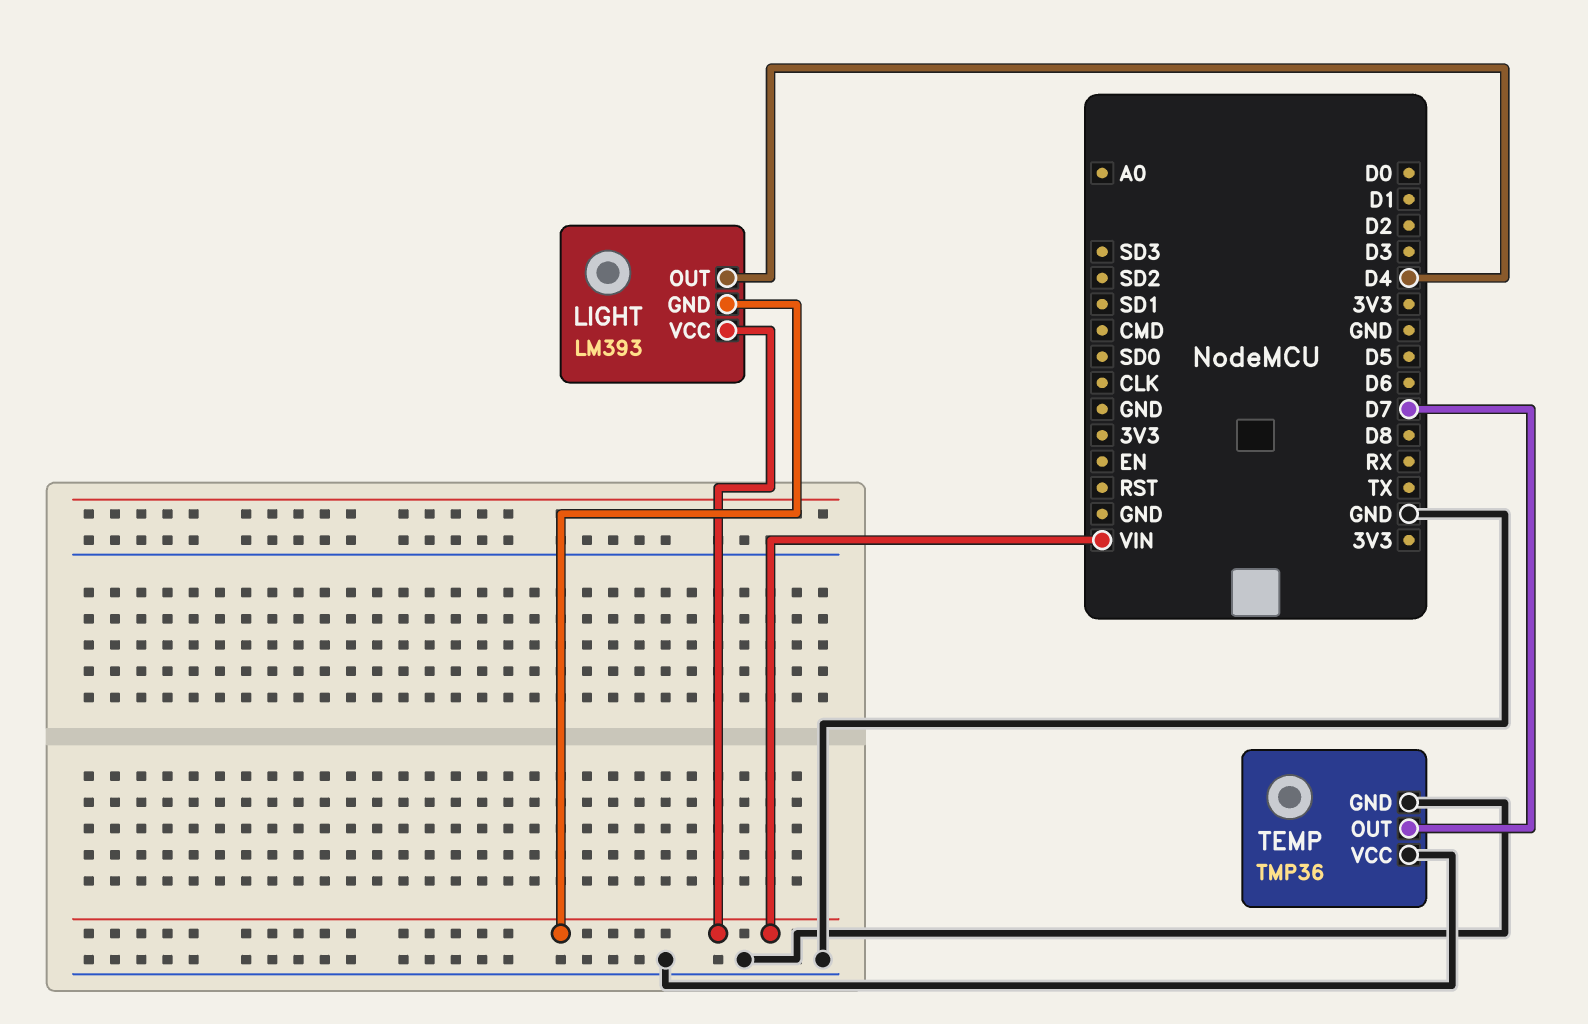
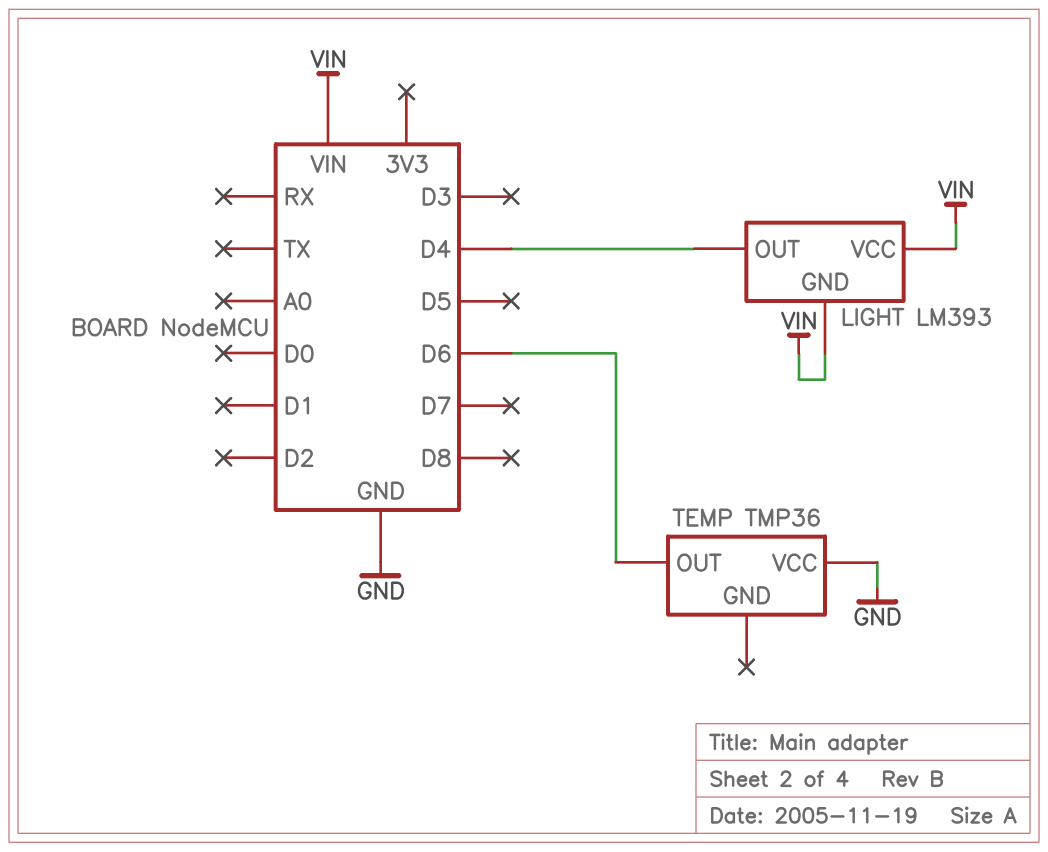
TEMP pin GND: GND -> none
TEMP pin OUT: D7 -> D6

